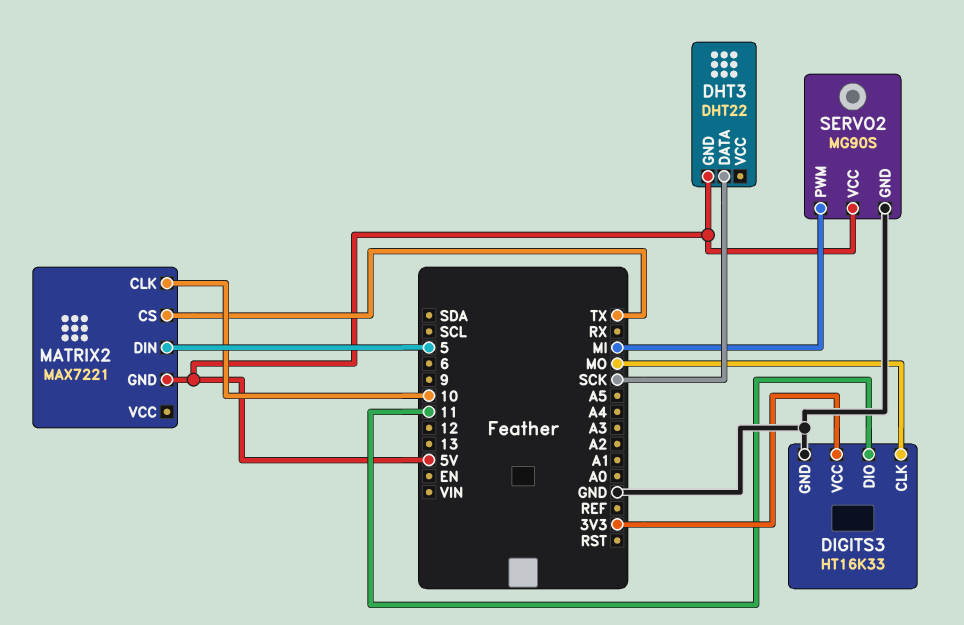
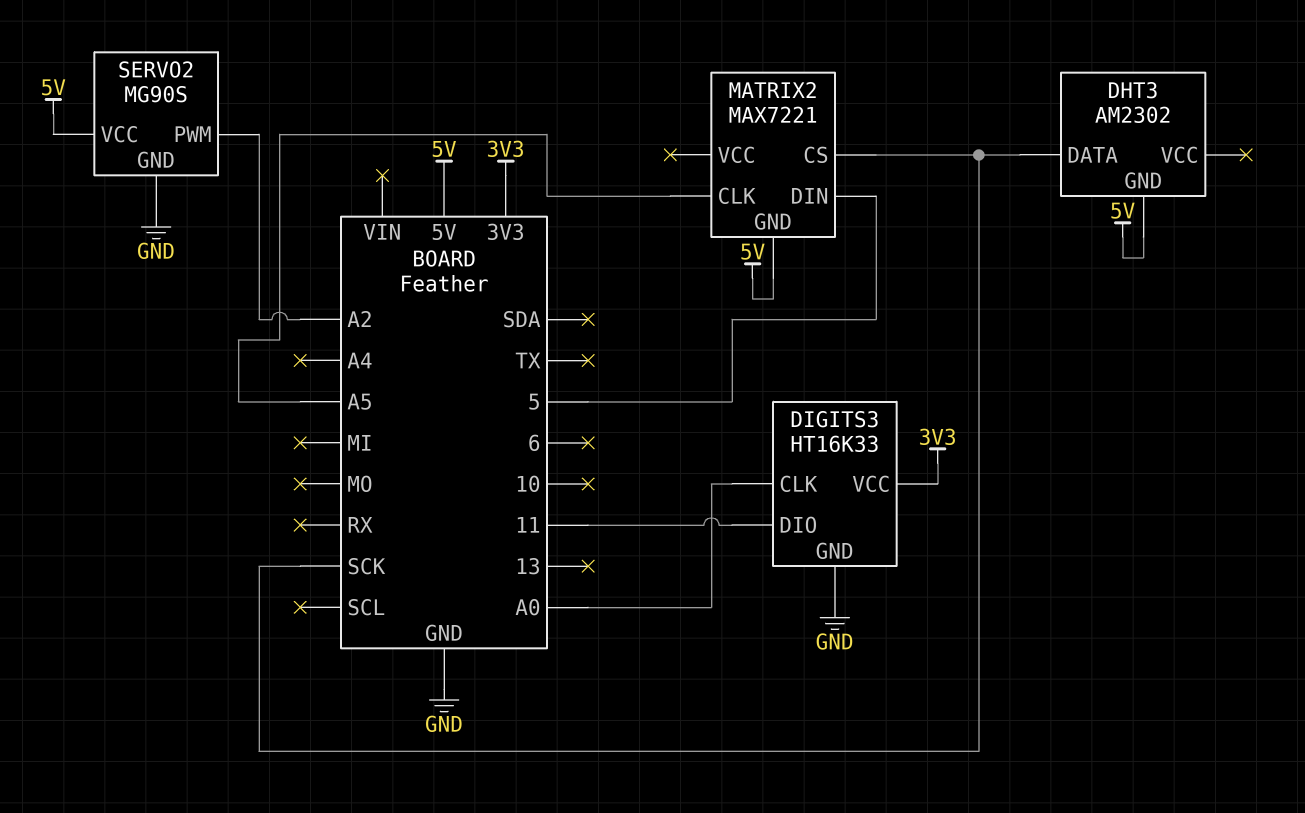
DHT3: DHT22 -> AM2302
DIGITS3 pin CLK: MO -> A0
MATRIX2 pin CLK: 10 -> A5
MATRIX2 pin CS: TX -> SCK
SERVO2 pin PWM: MI -> A2

